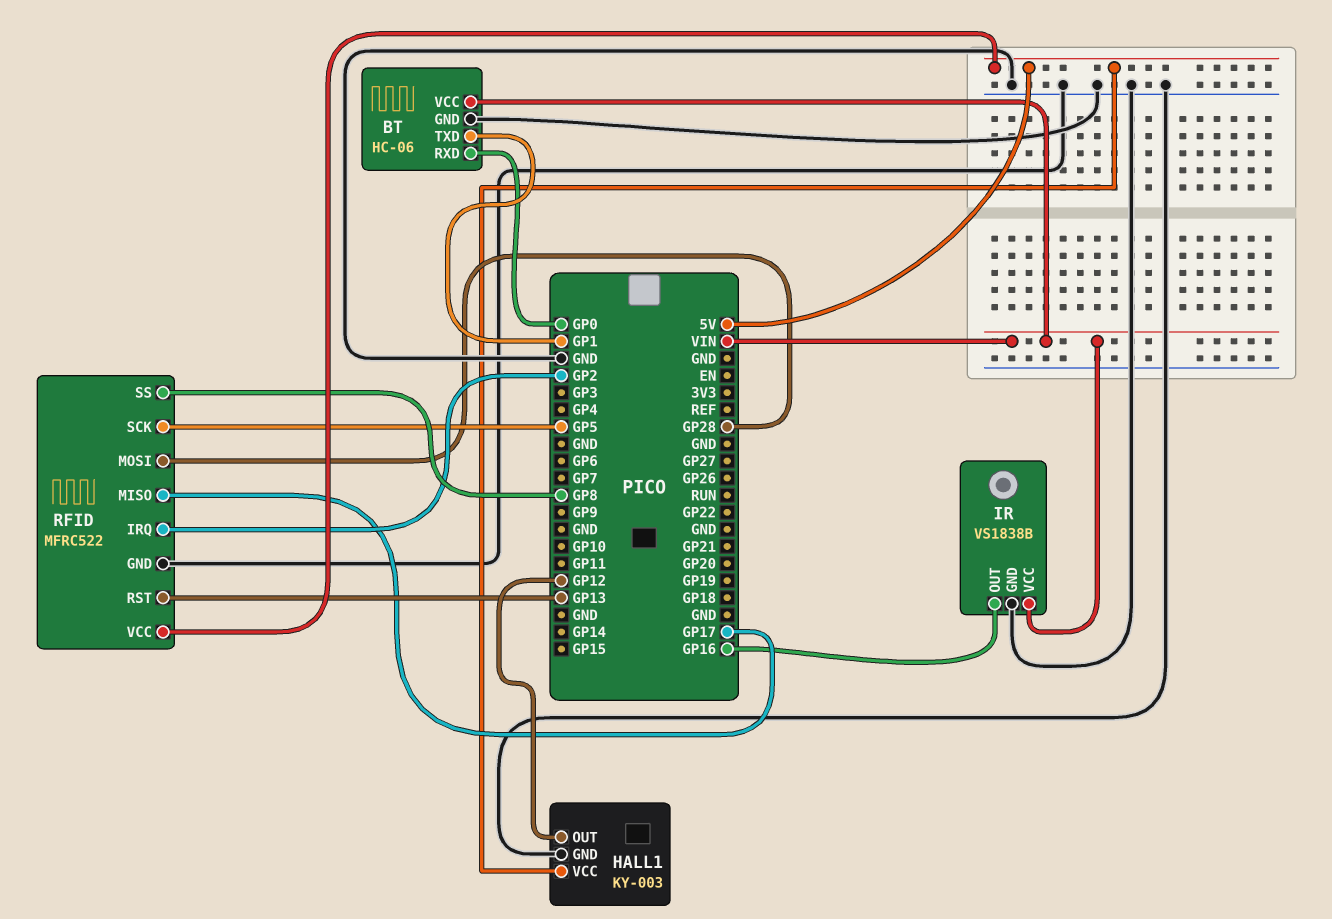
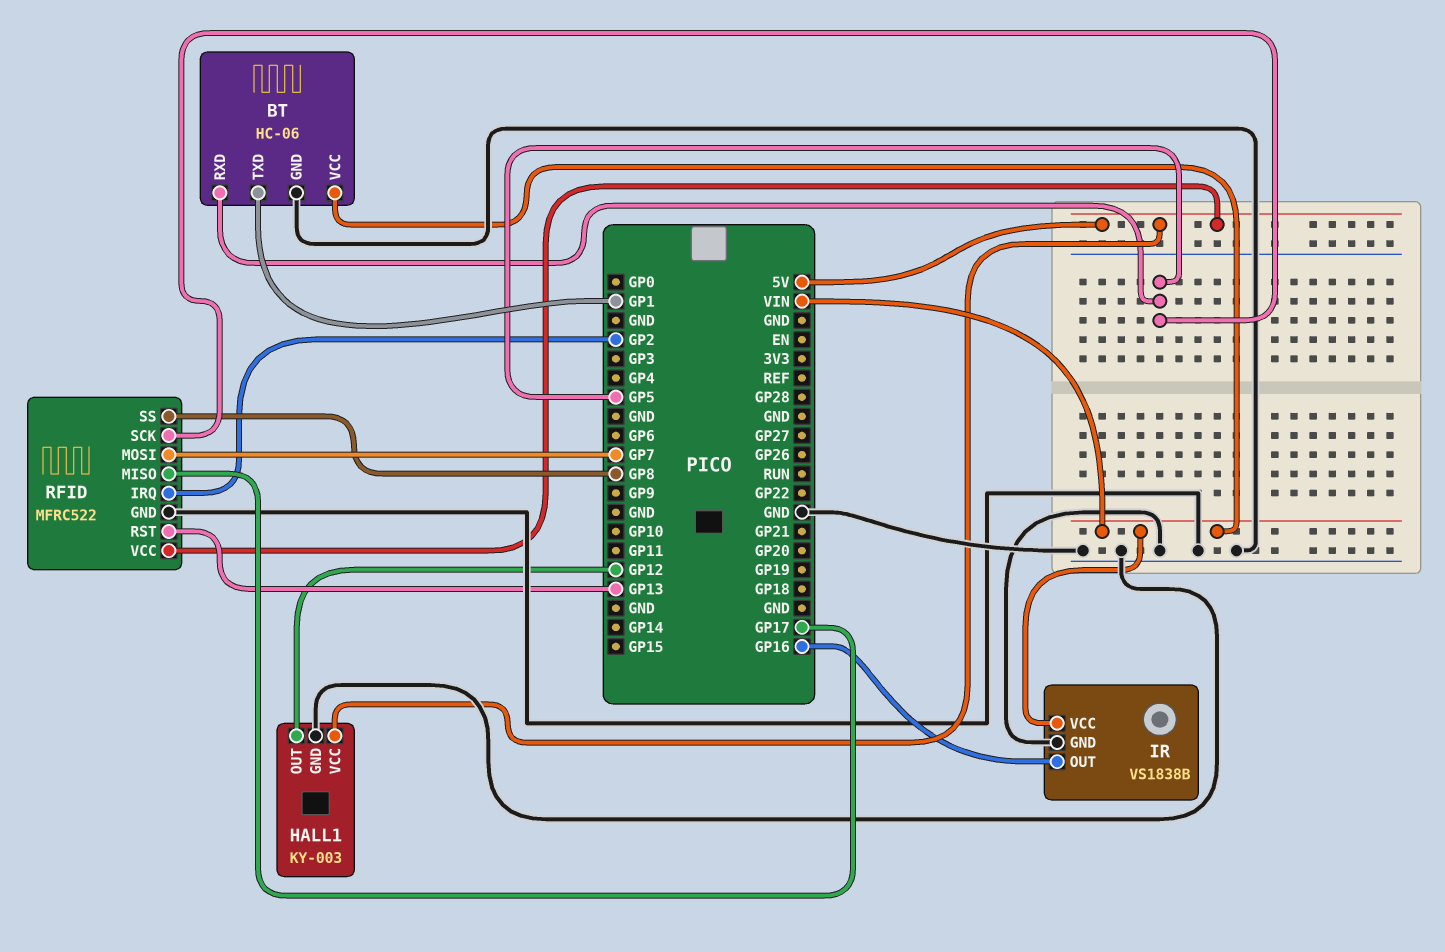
BT pin RXD: GP0 -> GP5
RFID pin MOSI: GP28 -> GP7

